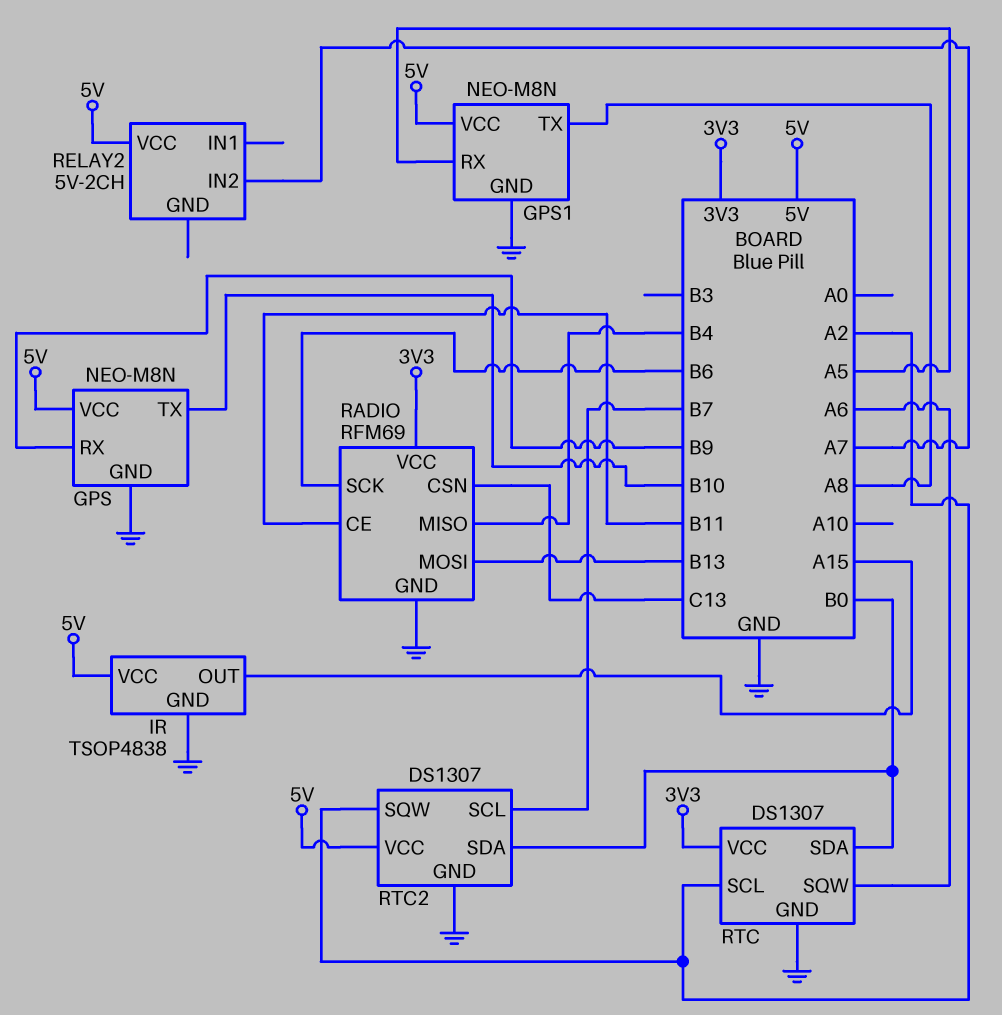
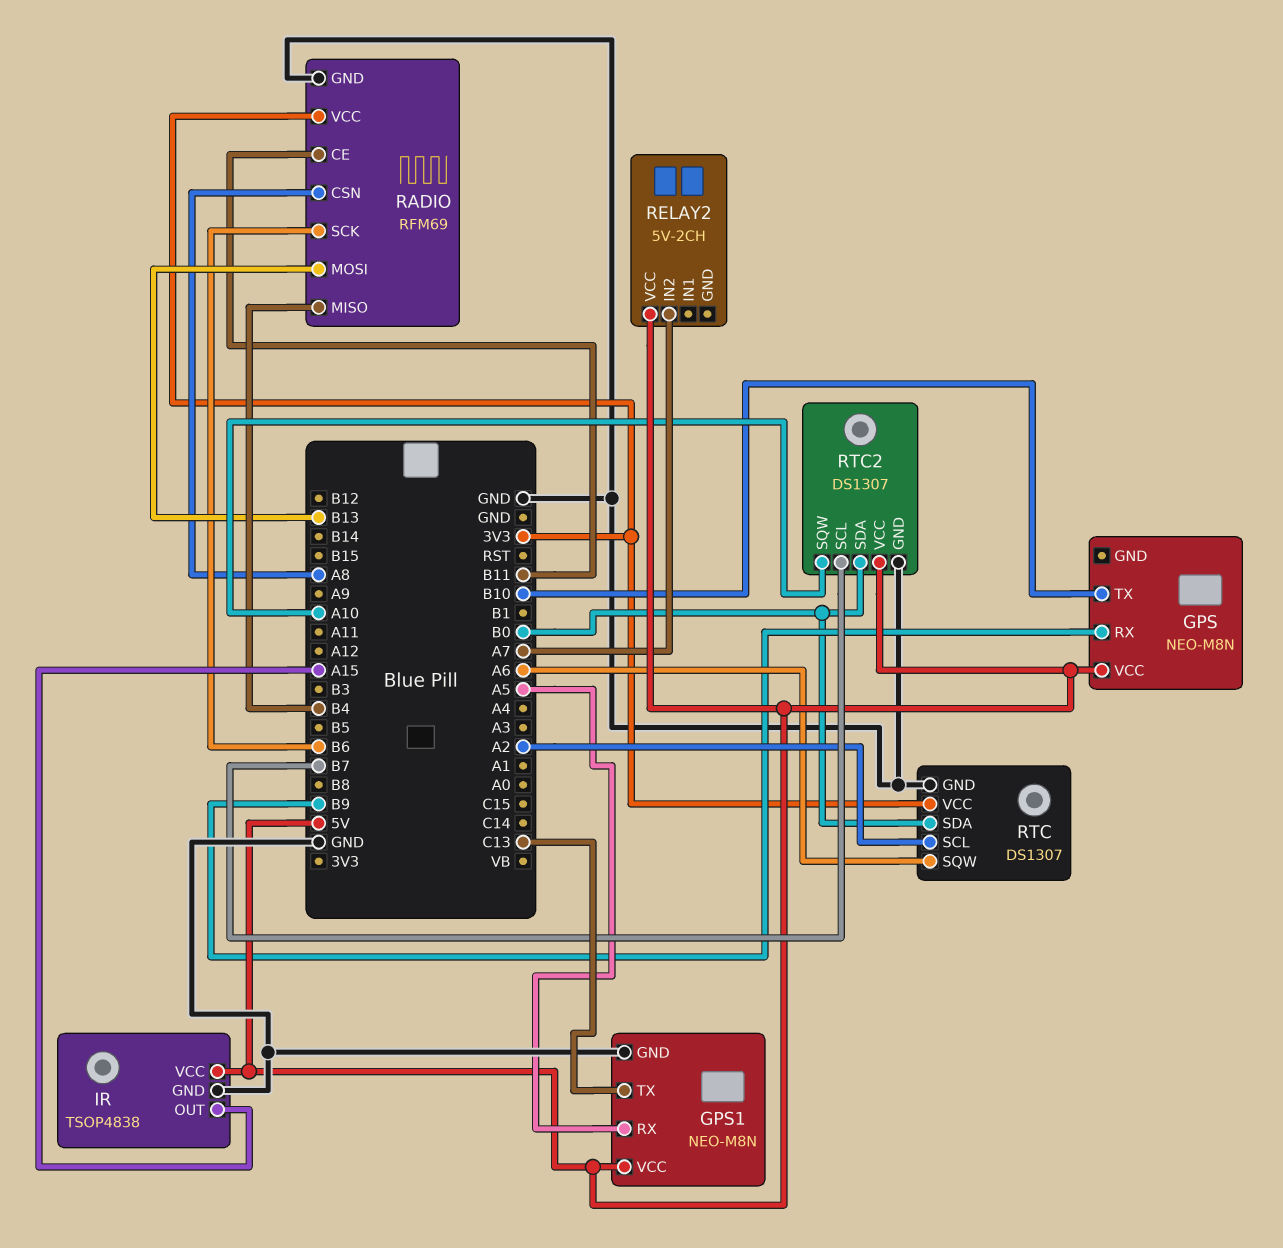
GPS pin GND: GND -> none
GPS1 pin TX: A8 -> C13
RADIO pin CSN: C13 -> A8
RTC2 pin SQW: A2 -> A10

